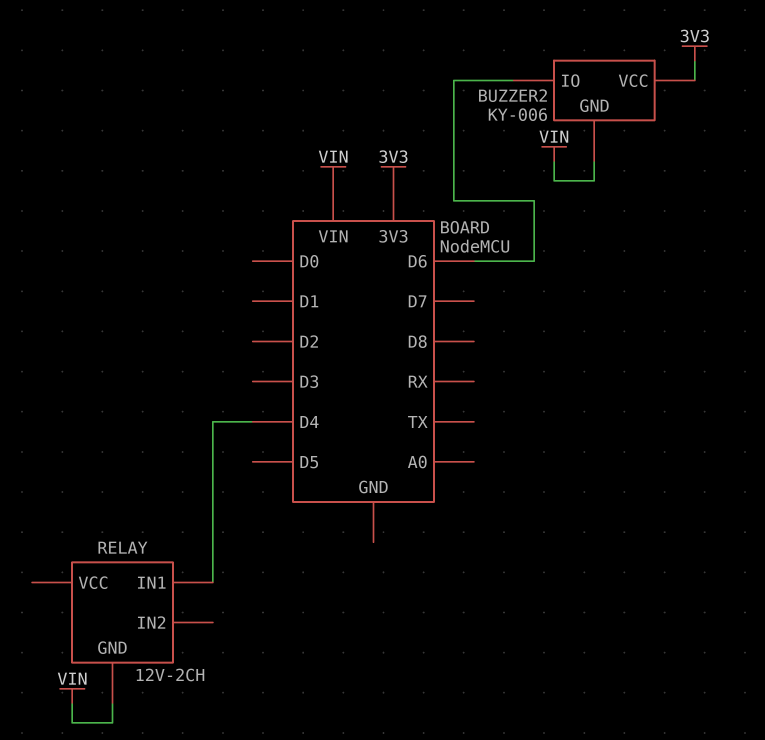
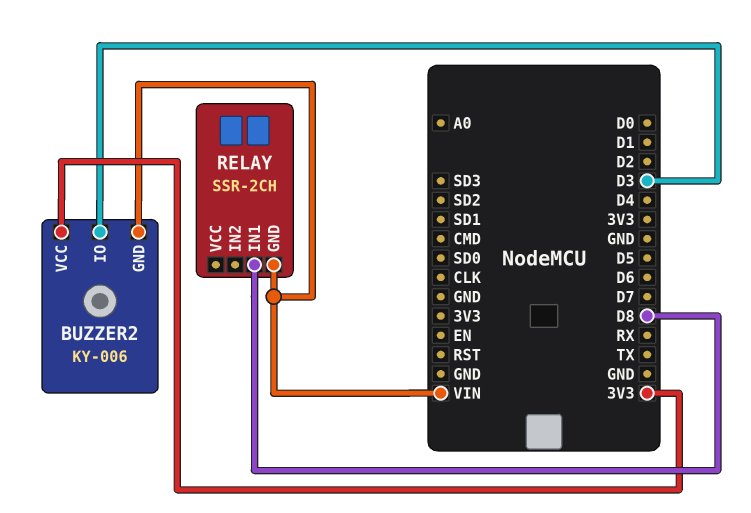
BUZZER2 pin IO: D6 -> D3
RELAY: 12V-2CH -> SSR-2CH
RELAY pin IN1: D4 -> D8

